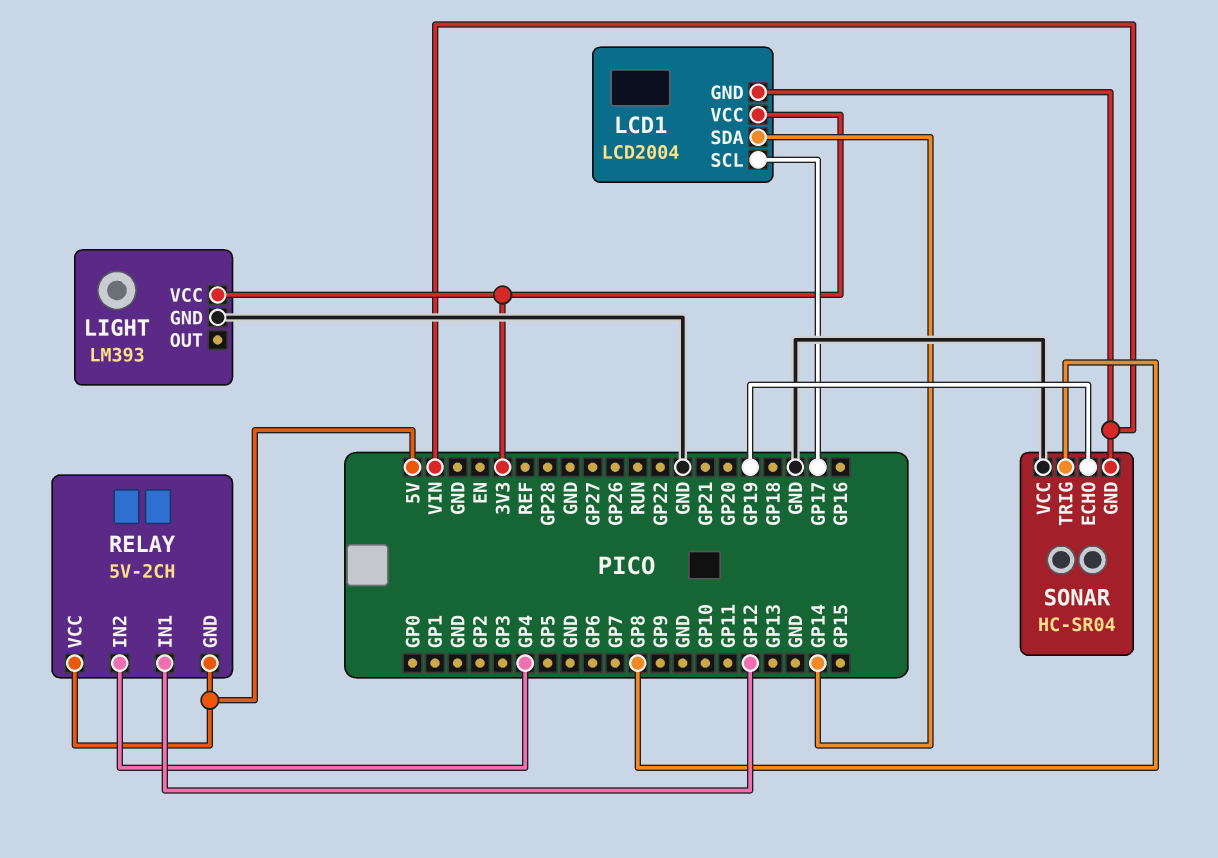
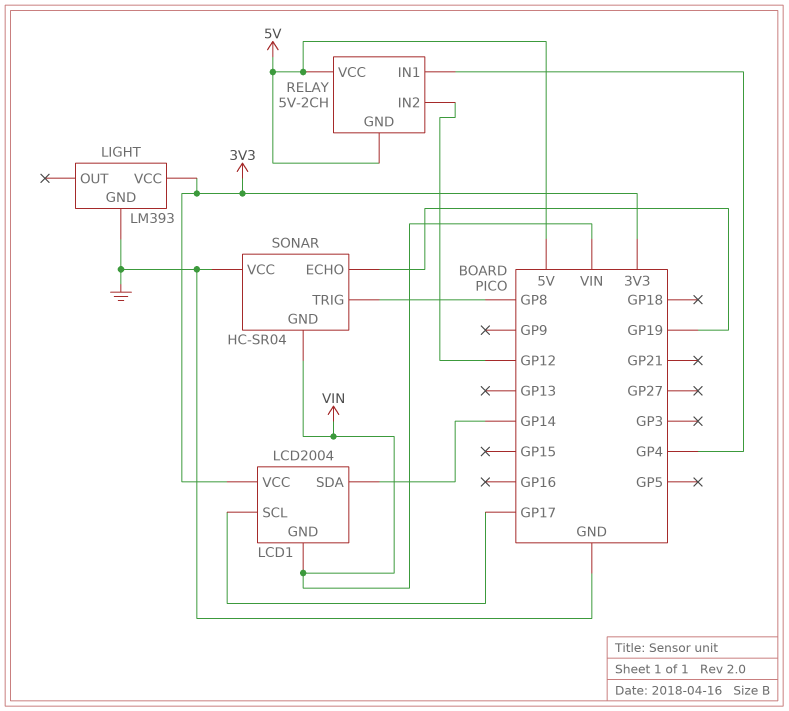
RELAY pin IN1: GP12 -> GP4
RELAY pin IN2: GP4 -> GP12

